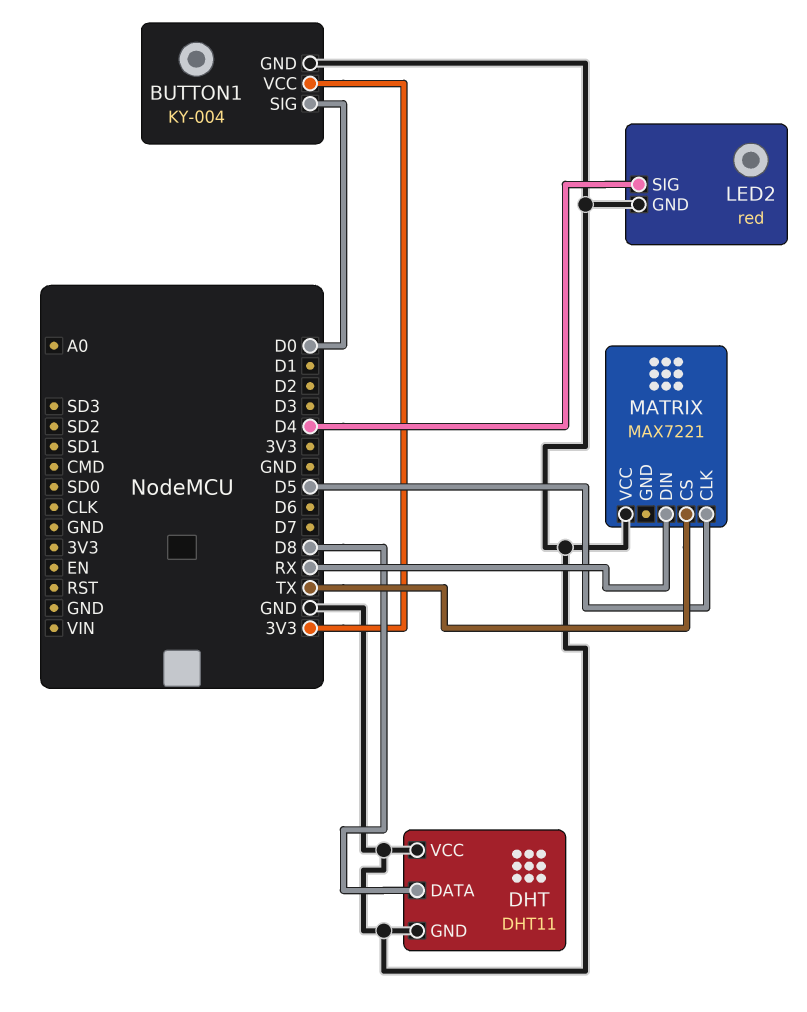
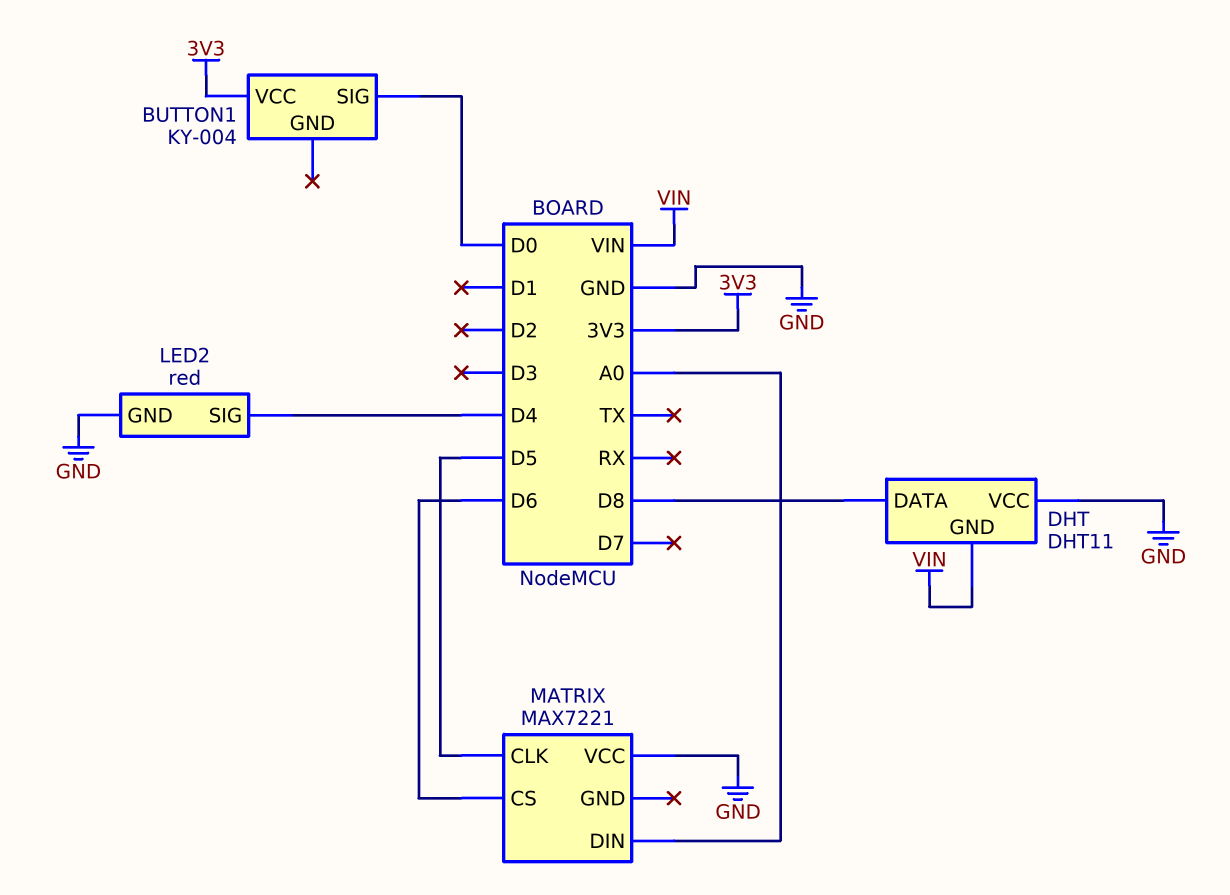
BUTTON1 pin GND: GND -> none
DHT pin GND: GND -> VIN
MATRIX pin CS: TX -> D6
MATRIX pin DIN: RX -> A0

